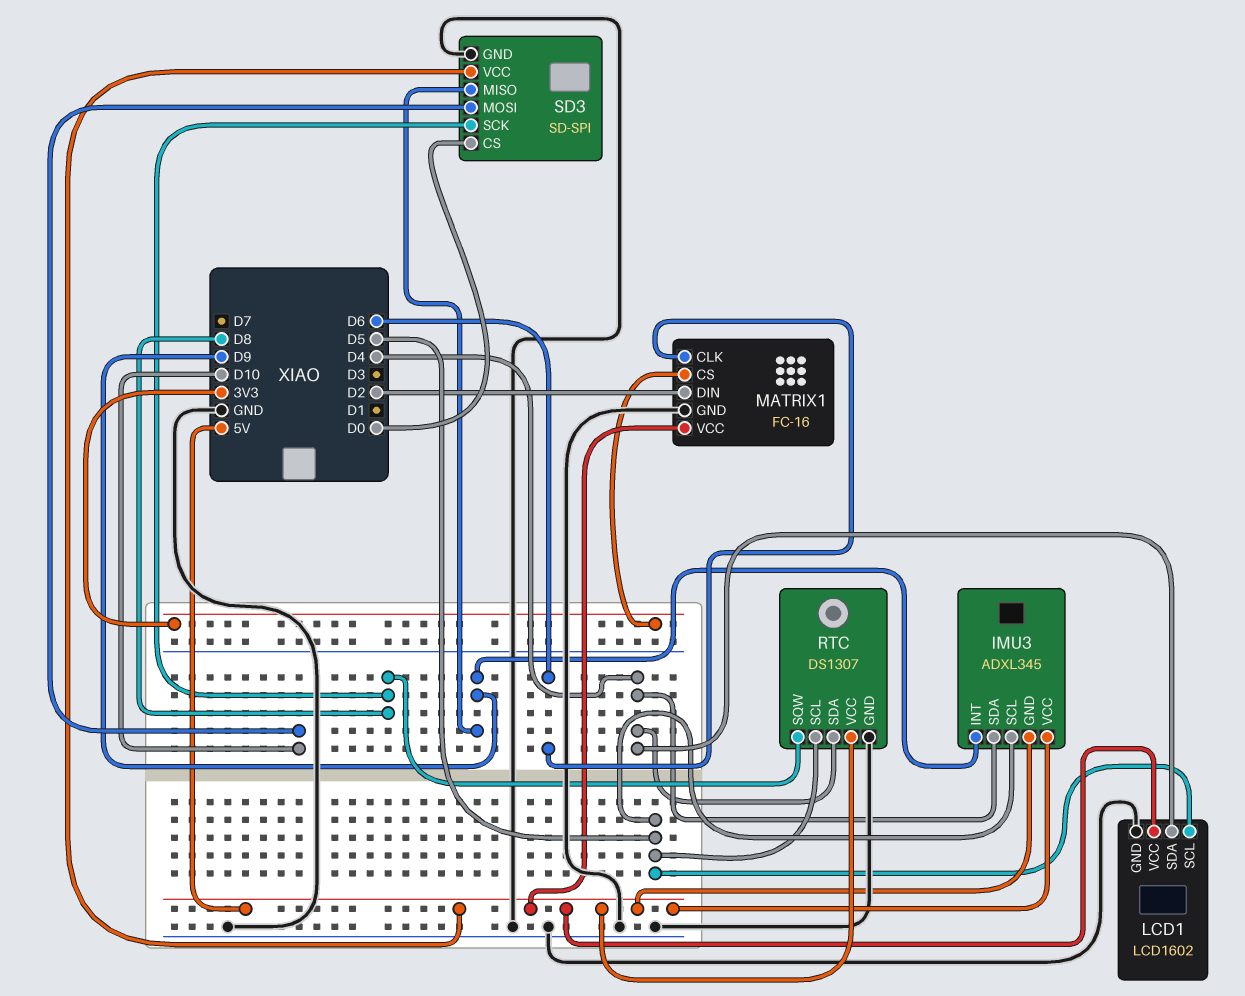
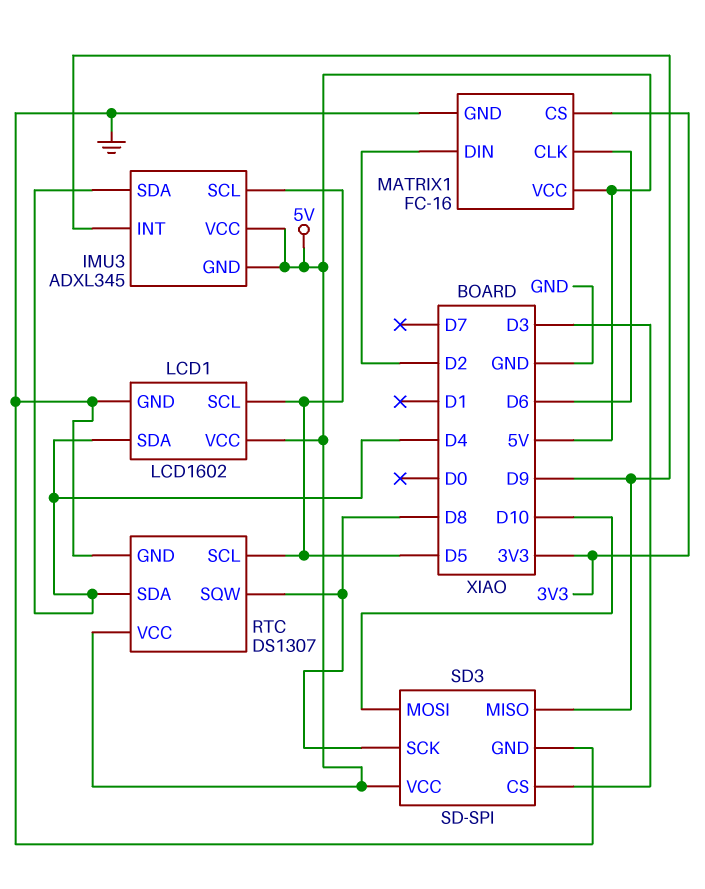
SD3 pin CS: D0 -> D3

